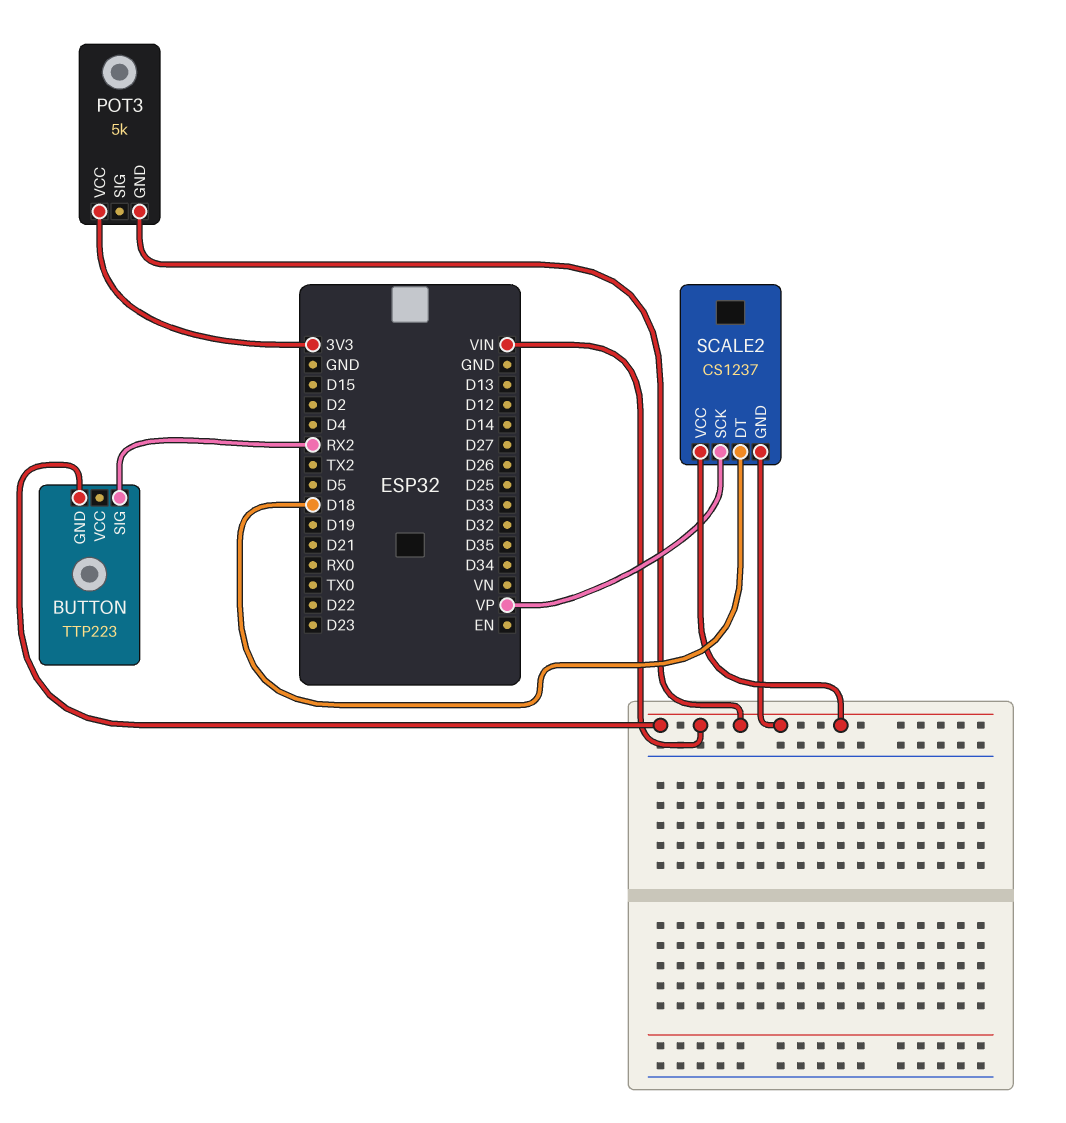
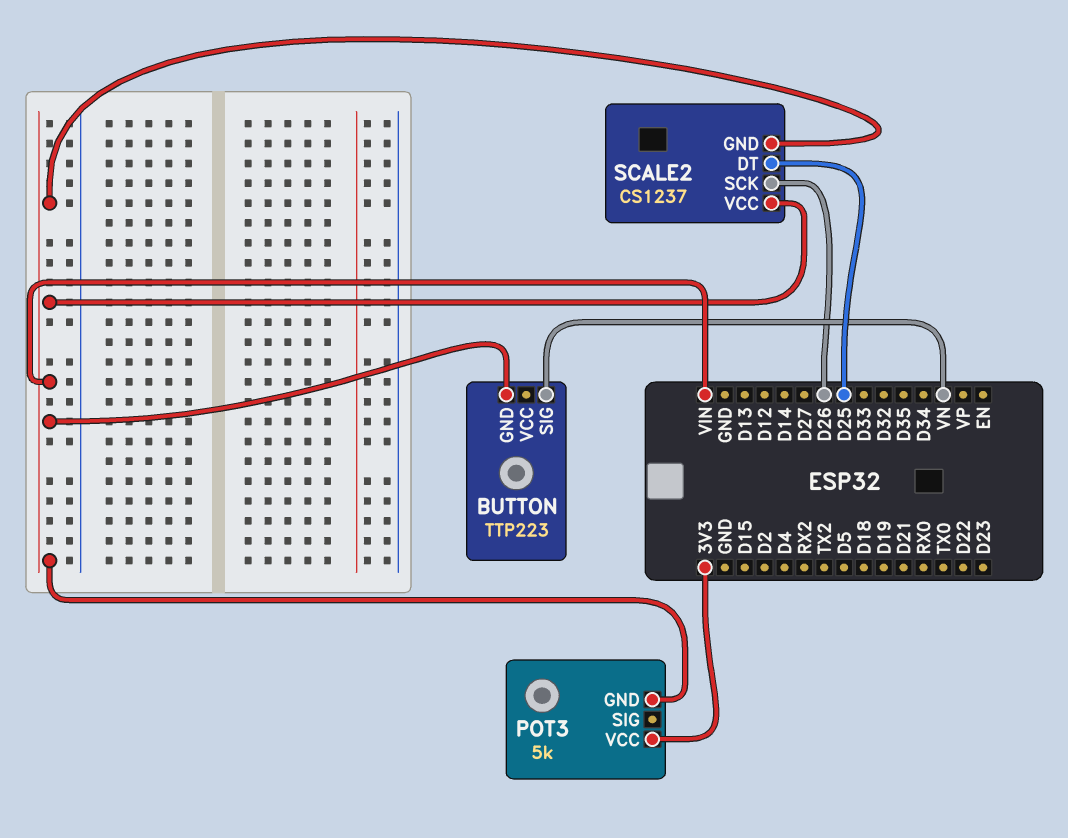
BUTTON pin SIG: RX2 -> VN
SCALE2 pin DT: D18 -> D25
SCALE2 pin SCK: VP -> D26

